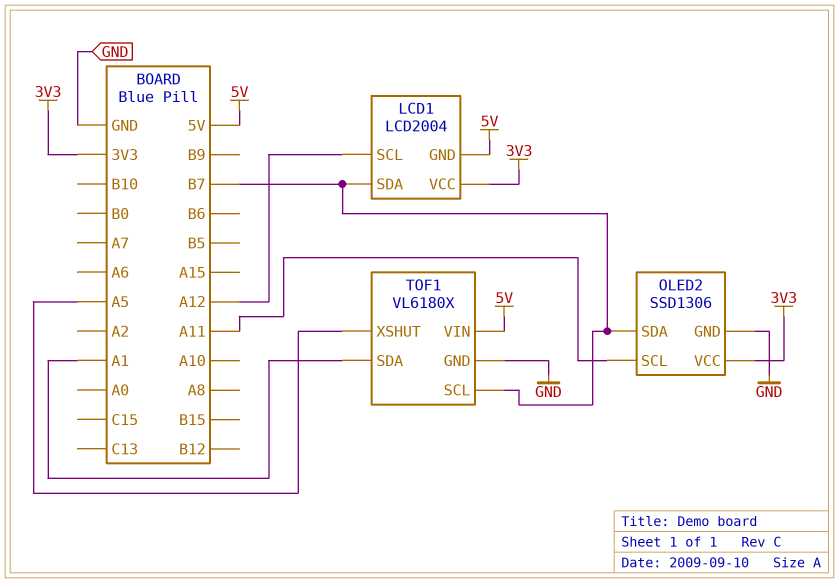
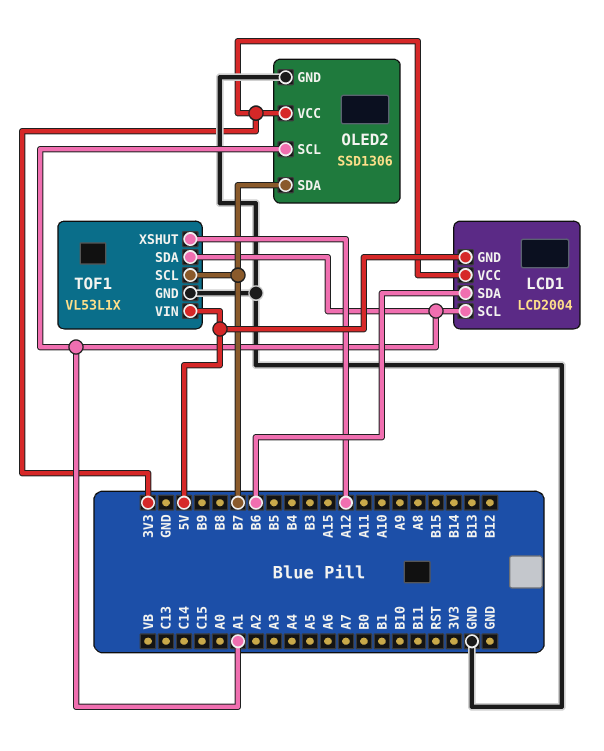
LCD1 pin SCL: A12 -> A1
LCD1 pin SDA: B7 -> B6
OLED2 pin SCL: A11 -> A1
TOF1: VL6180X -> VL53L1X
TOF1 pin XSHUT: A5 -> A12

